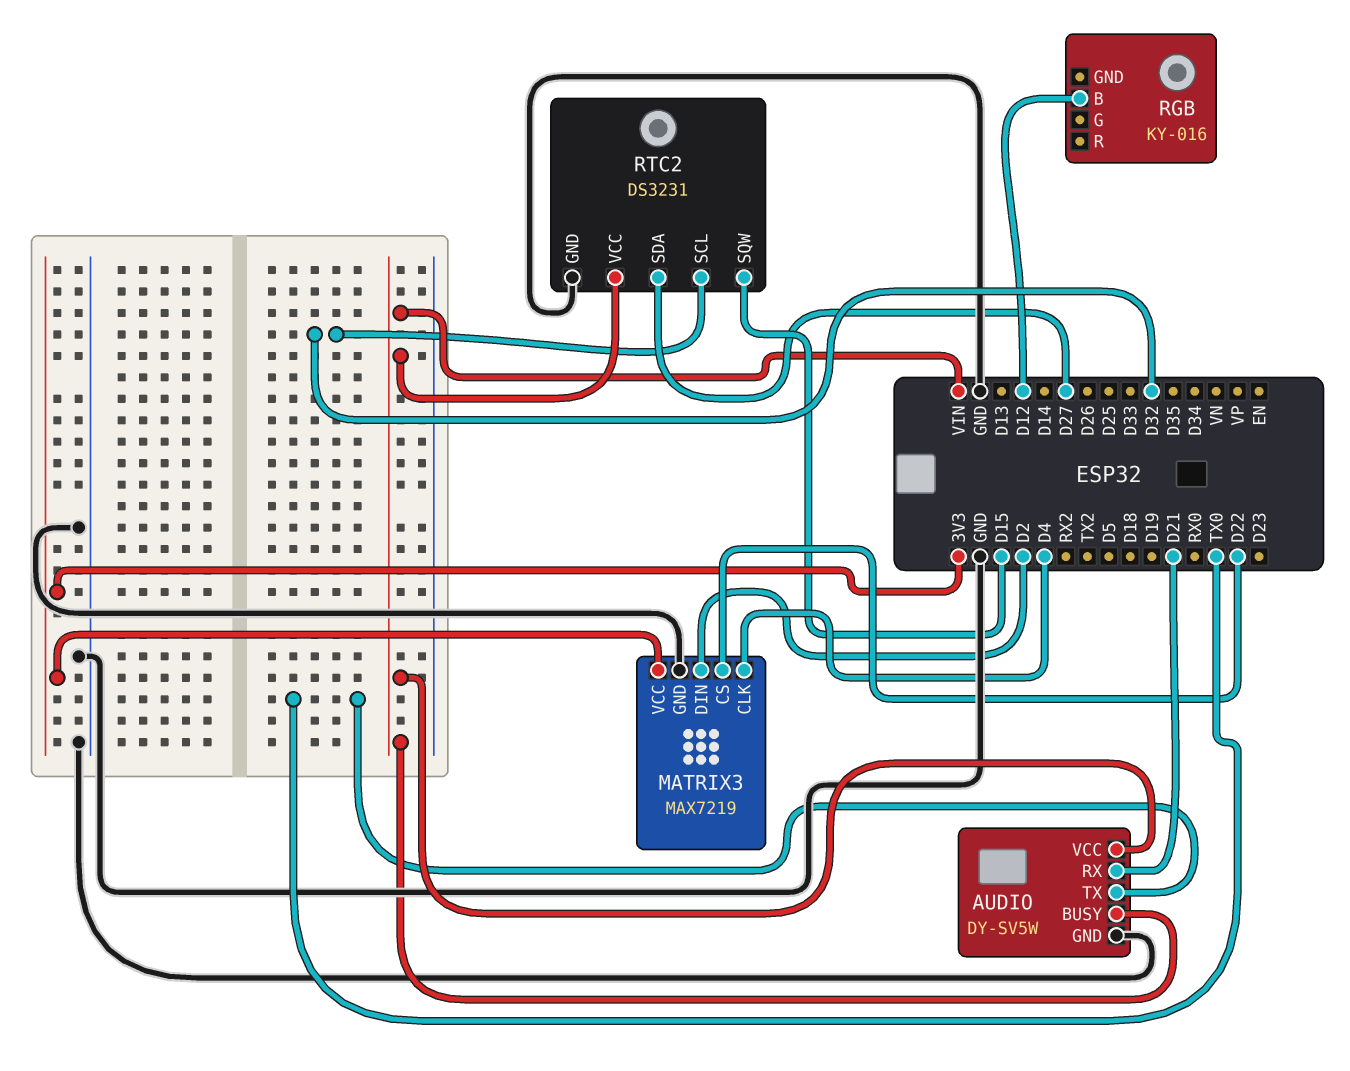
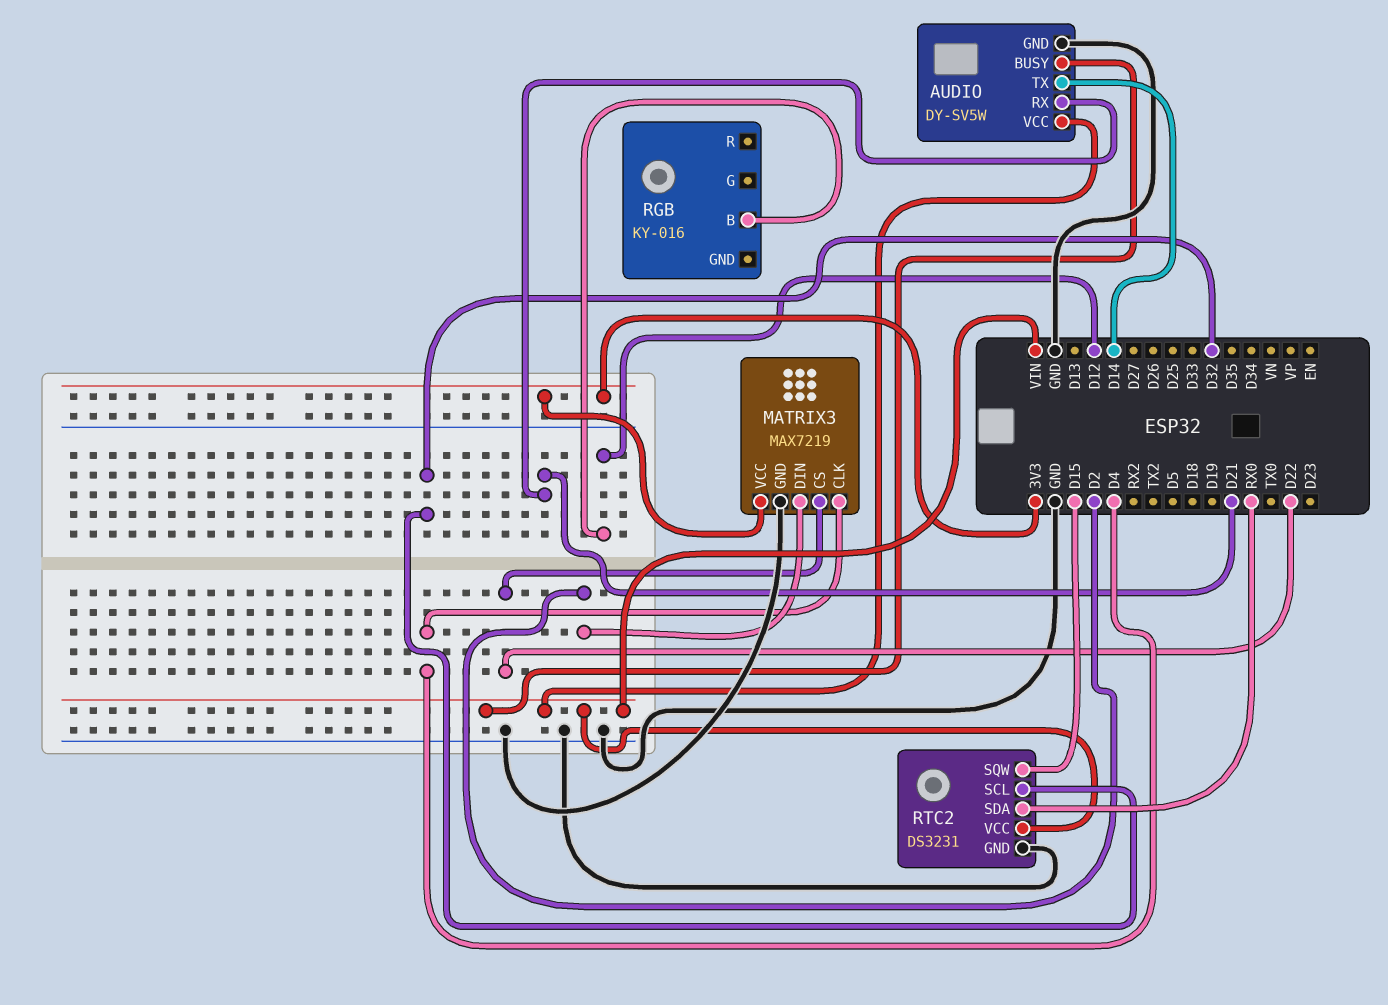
AUDIO pin TX: TX0 -> D14
RTC2 pin SDA: D27 -> RX0

